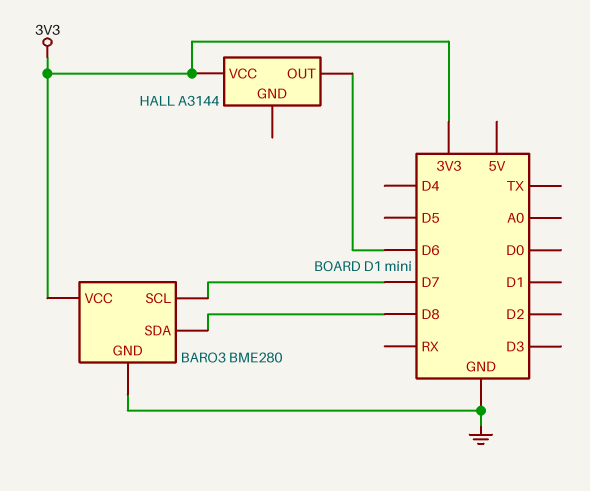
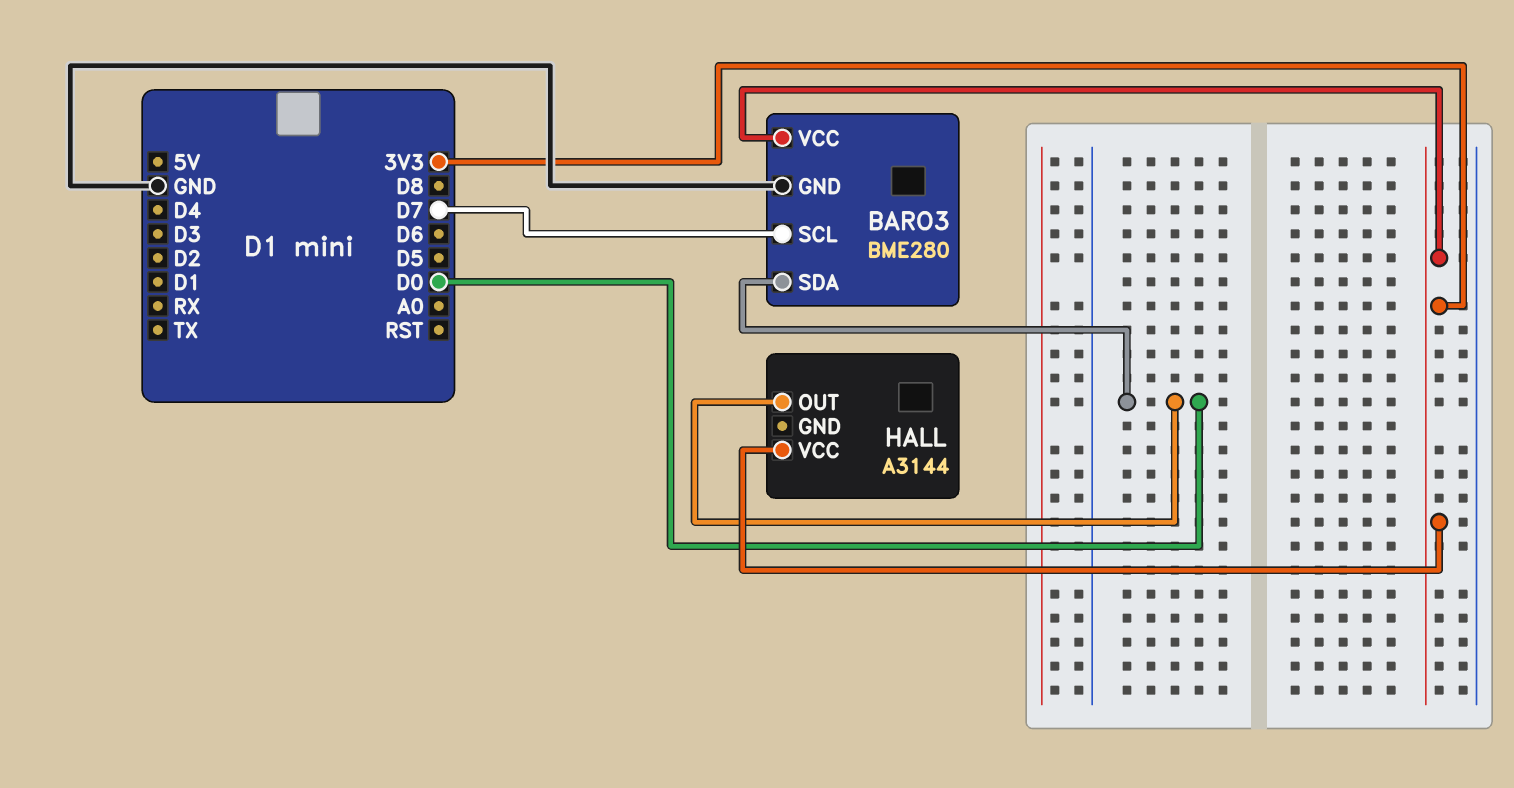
BARO3 pin SDA: D8 -> D0
HALL pin OUT: D6 -> D0

